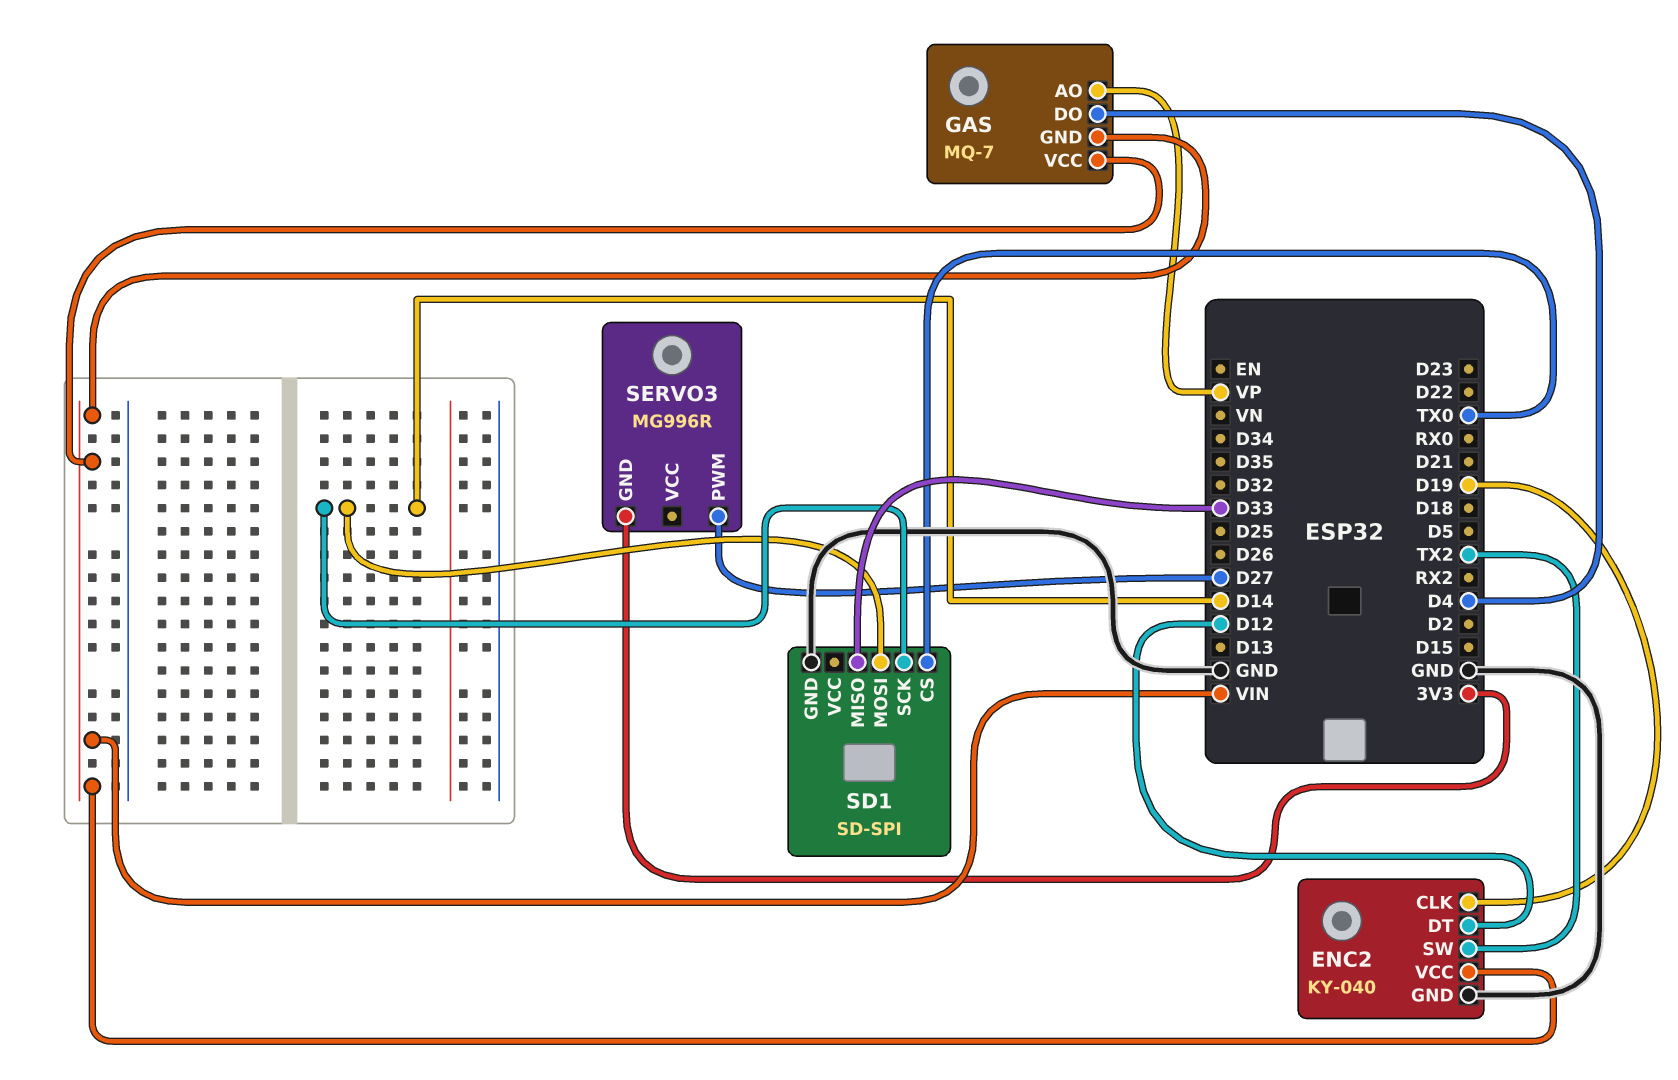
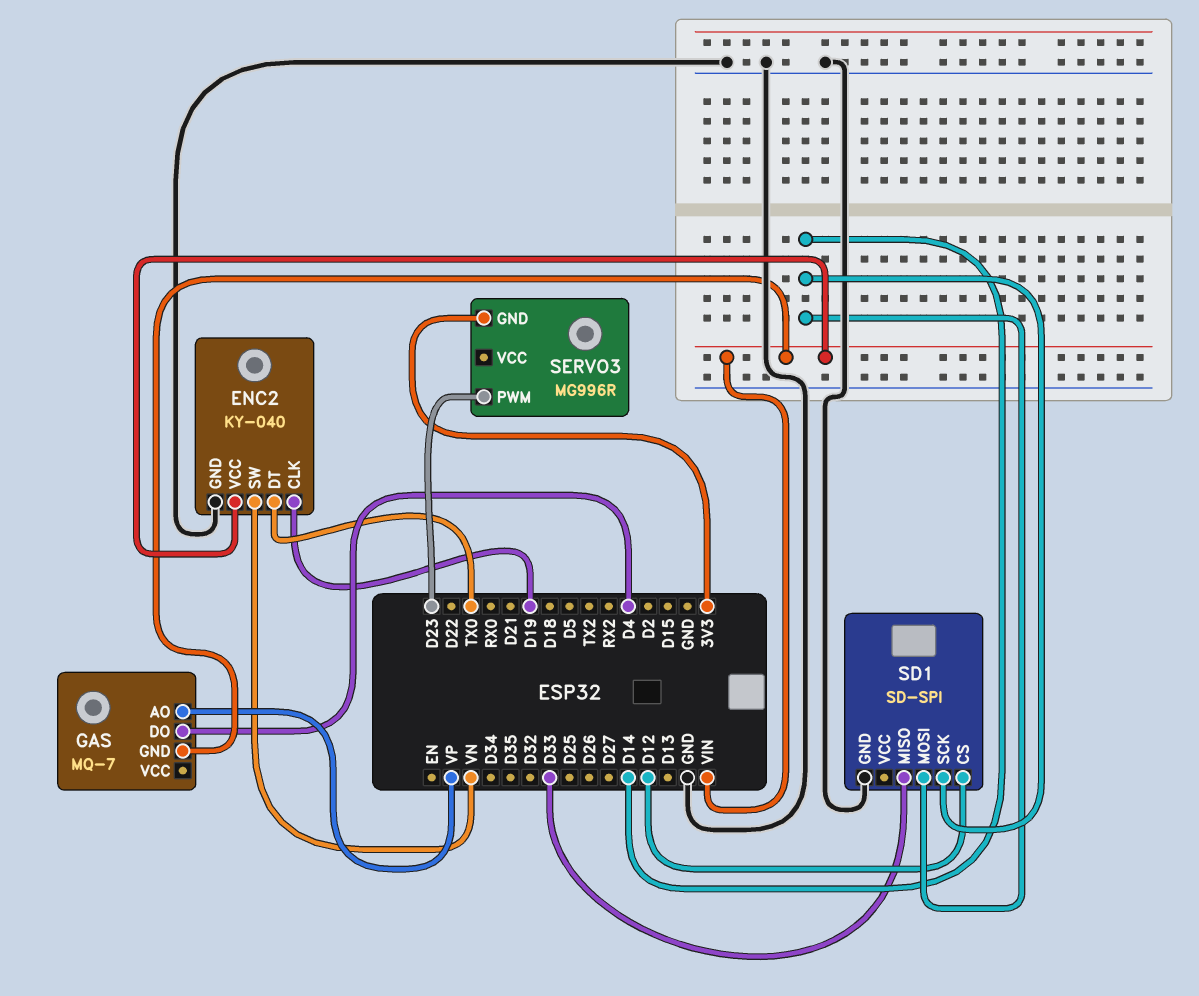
ENC2 pin DT: D12 -> TX0
ENC2 pin SW: TX2 -> VN
GAS pin VCC: VIN -> none
SD1 pin CS: TX0 -> D12
SERVO3 pin PWM: D27 -> D23

